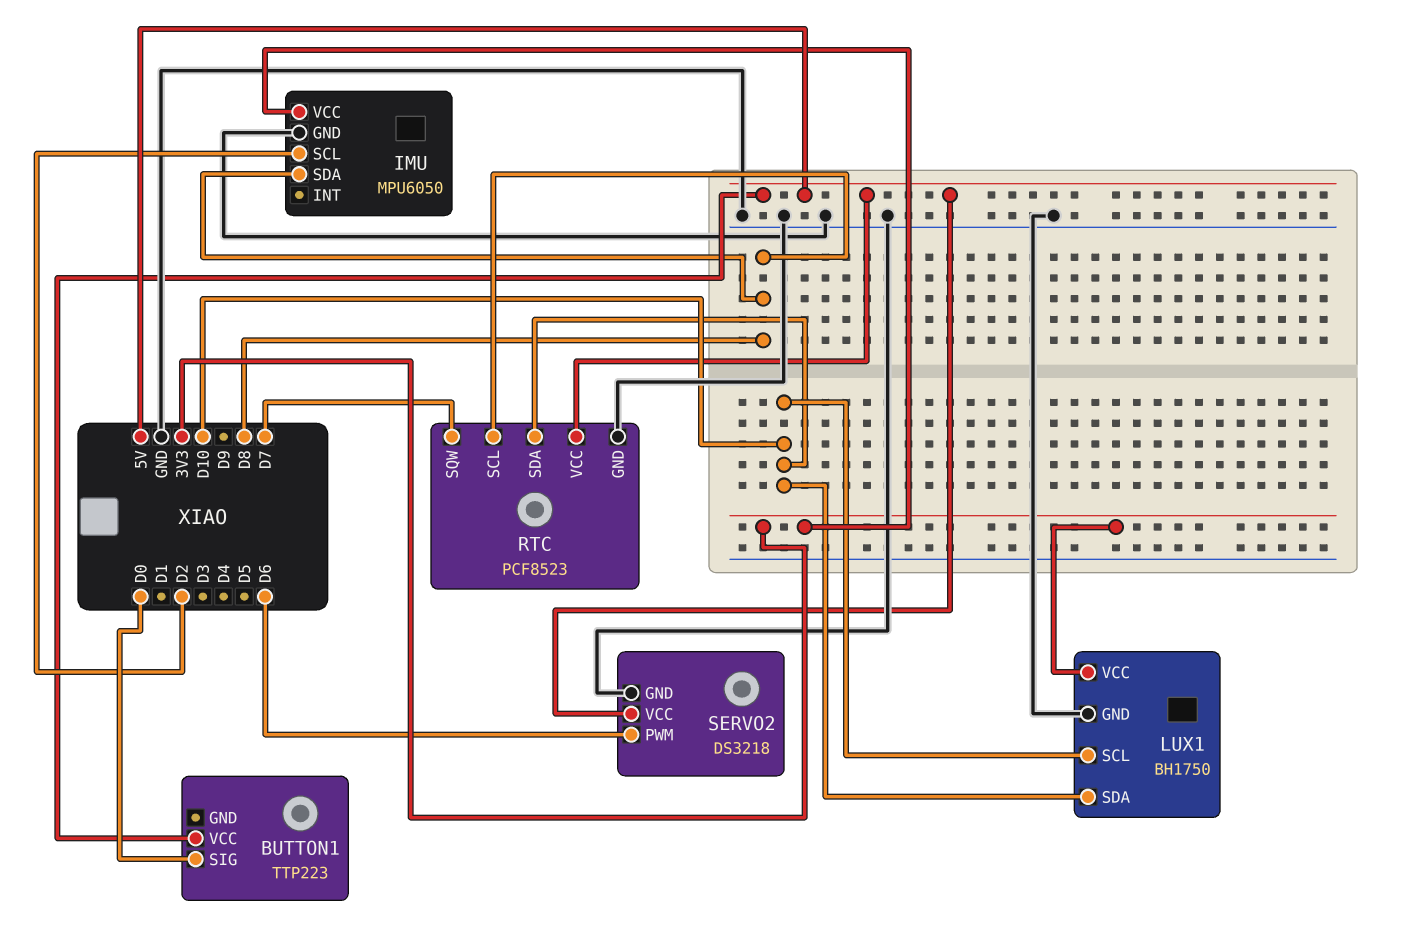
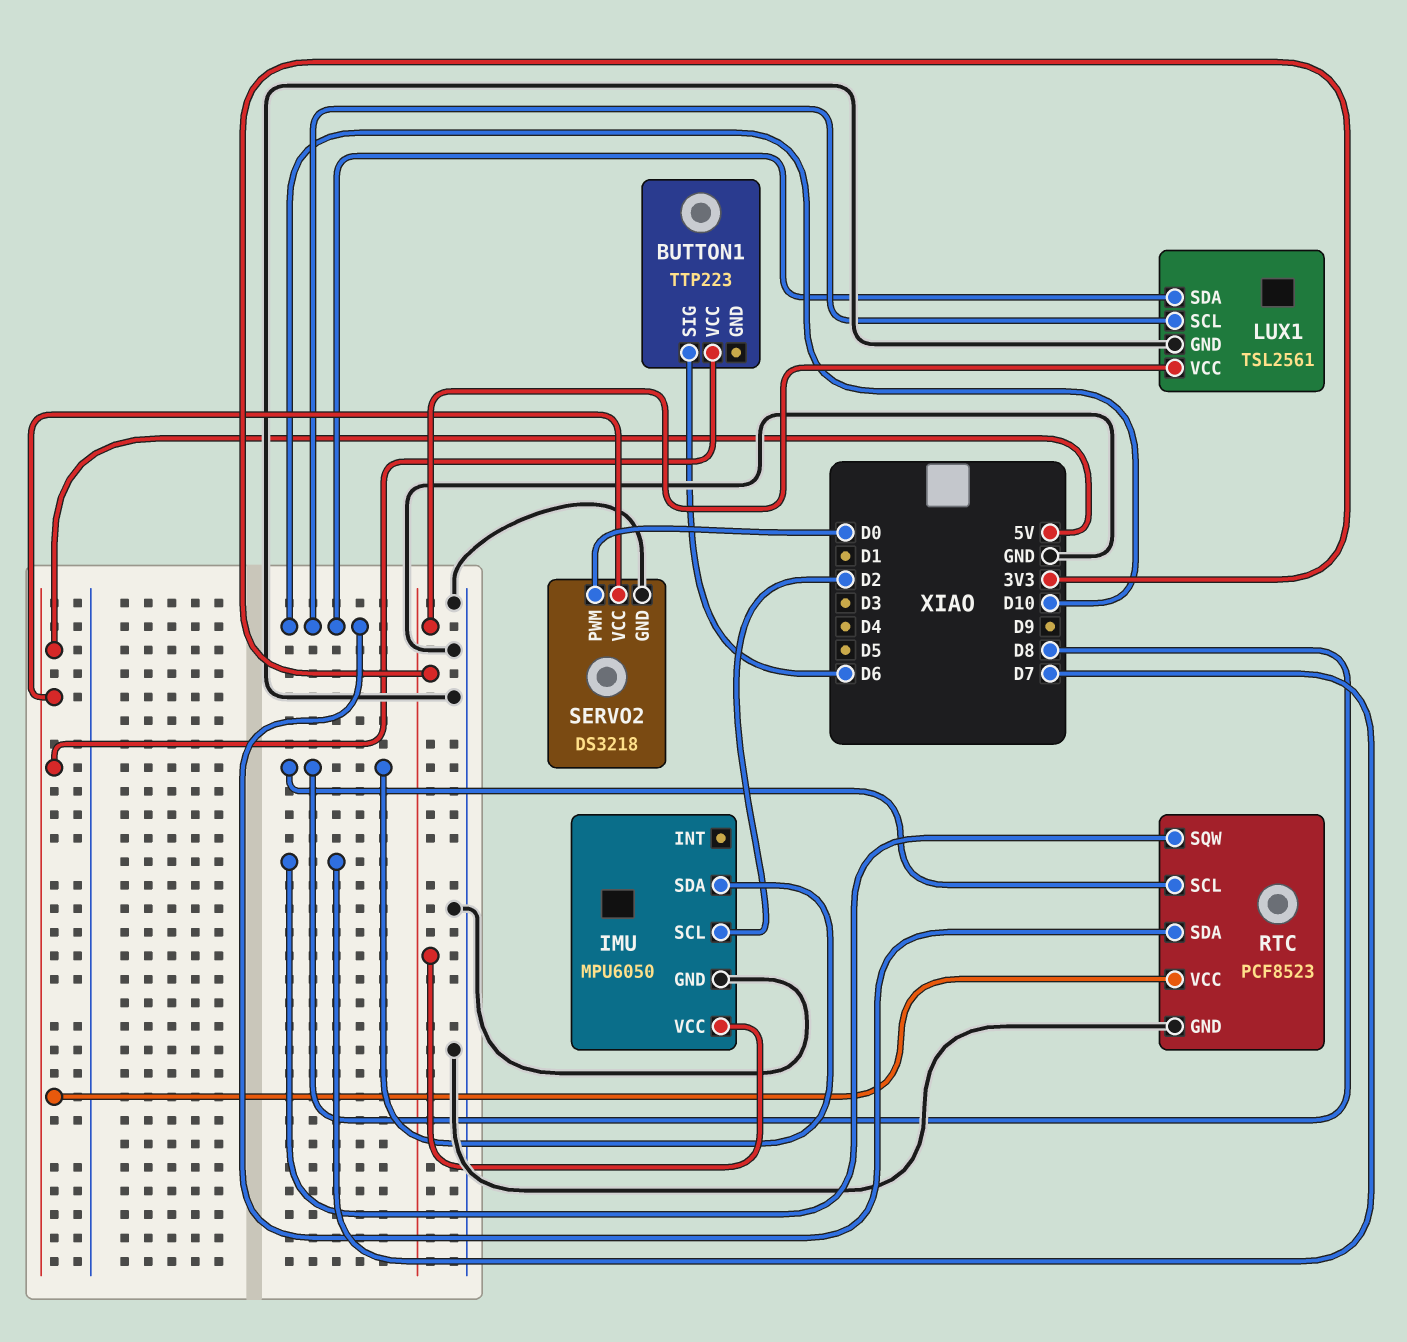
BUTTON1 pin SIG: D0 -> D6
LUX1: BH1750 -> TSL2561
SERVO2 pin PWM: D6 -> D0

